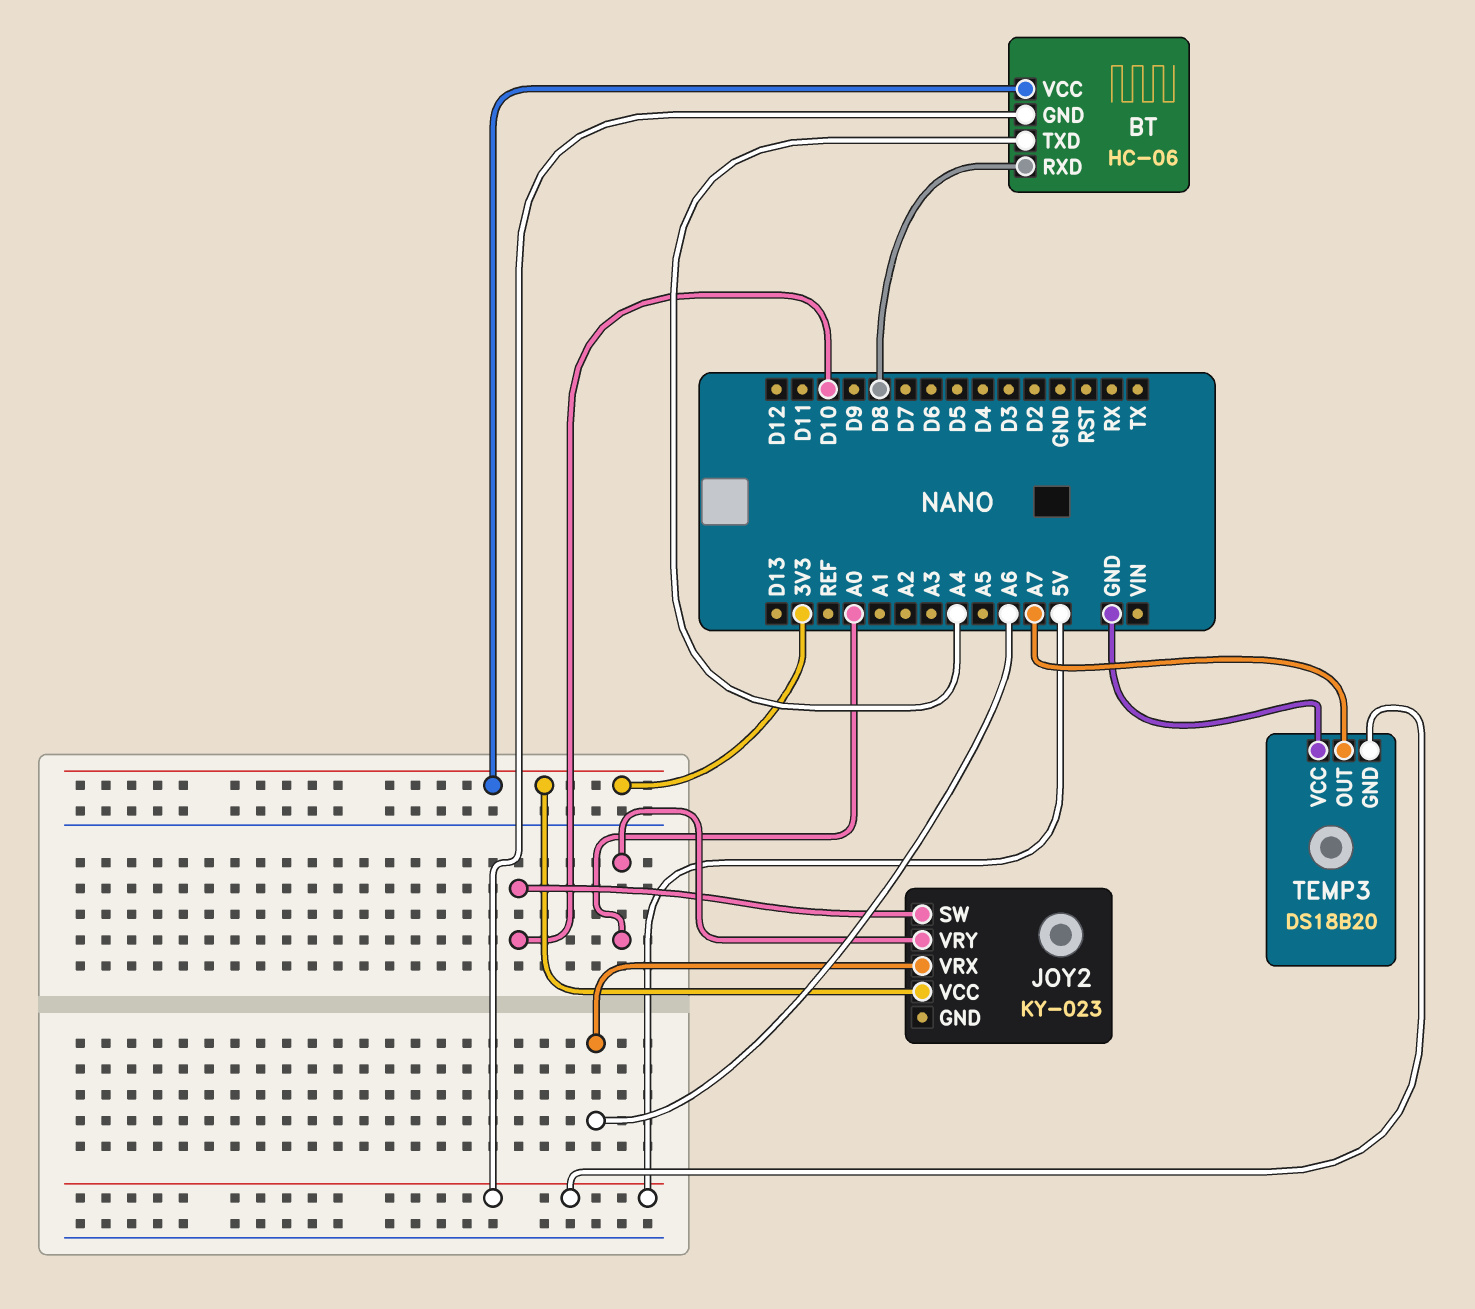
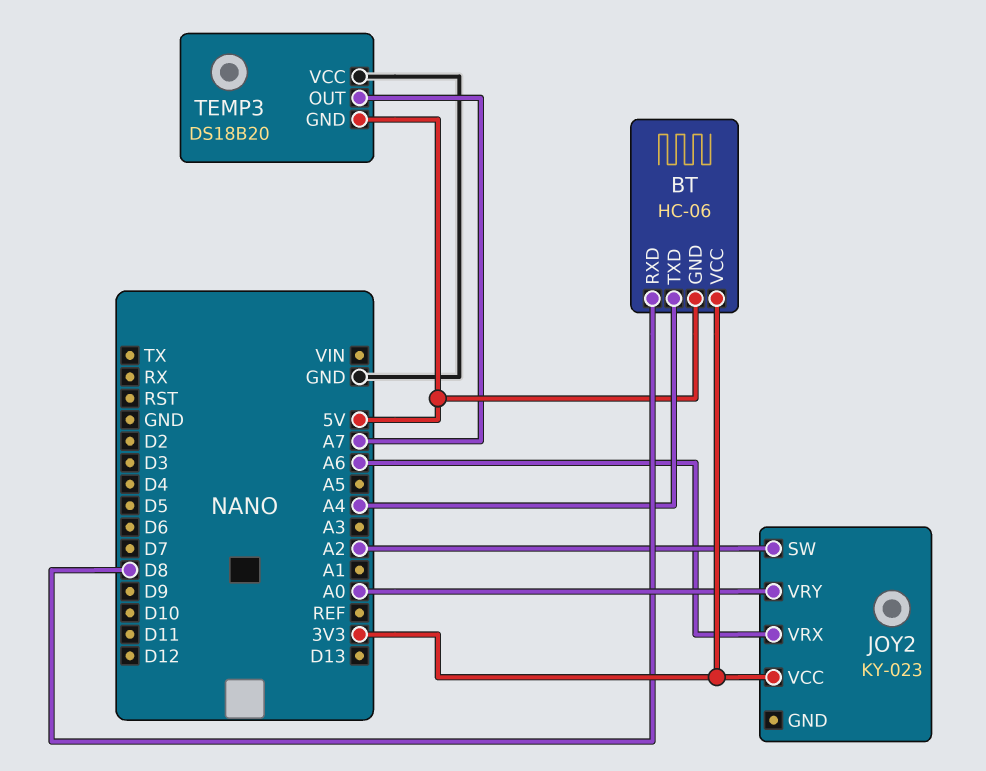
JOY2 pin SW: D10 -> A2

